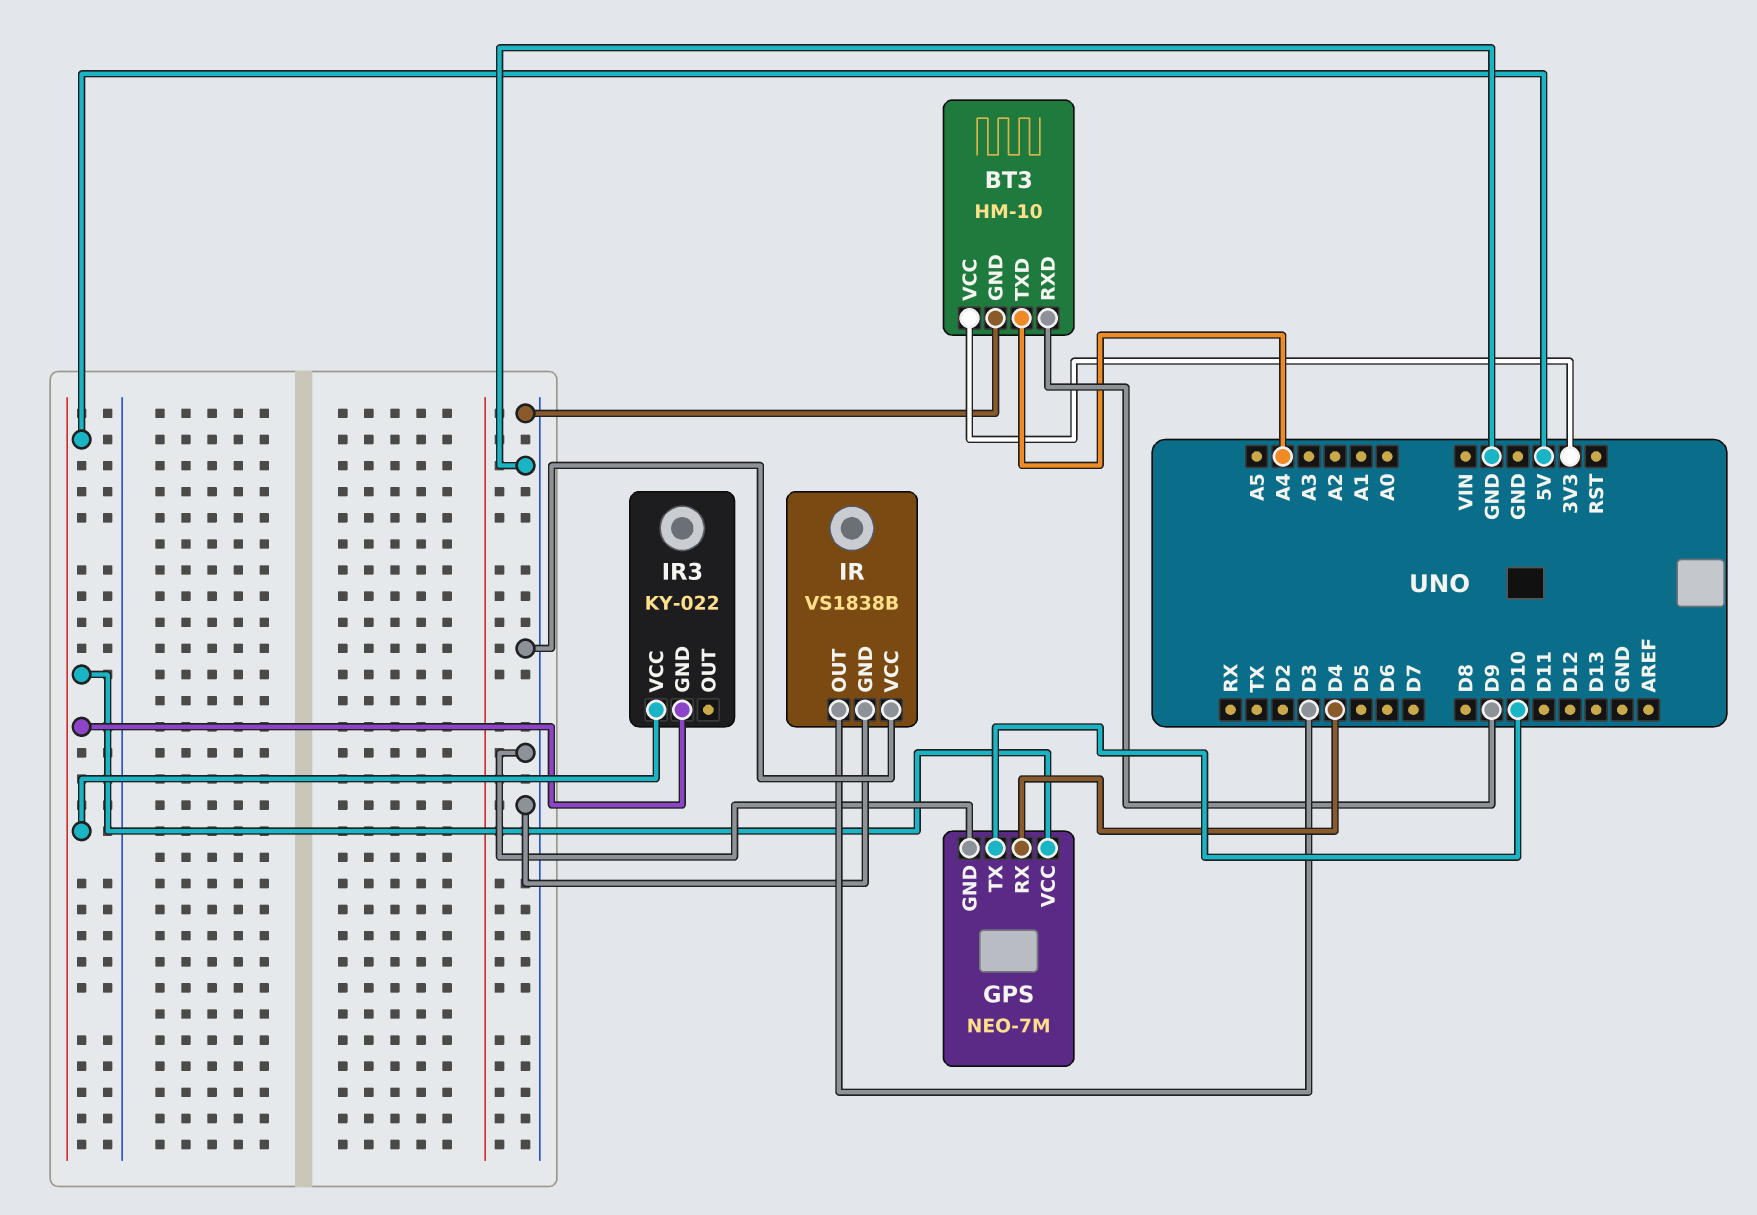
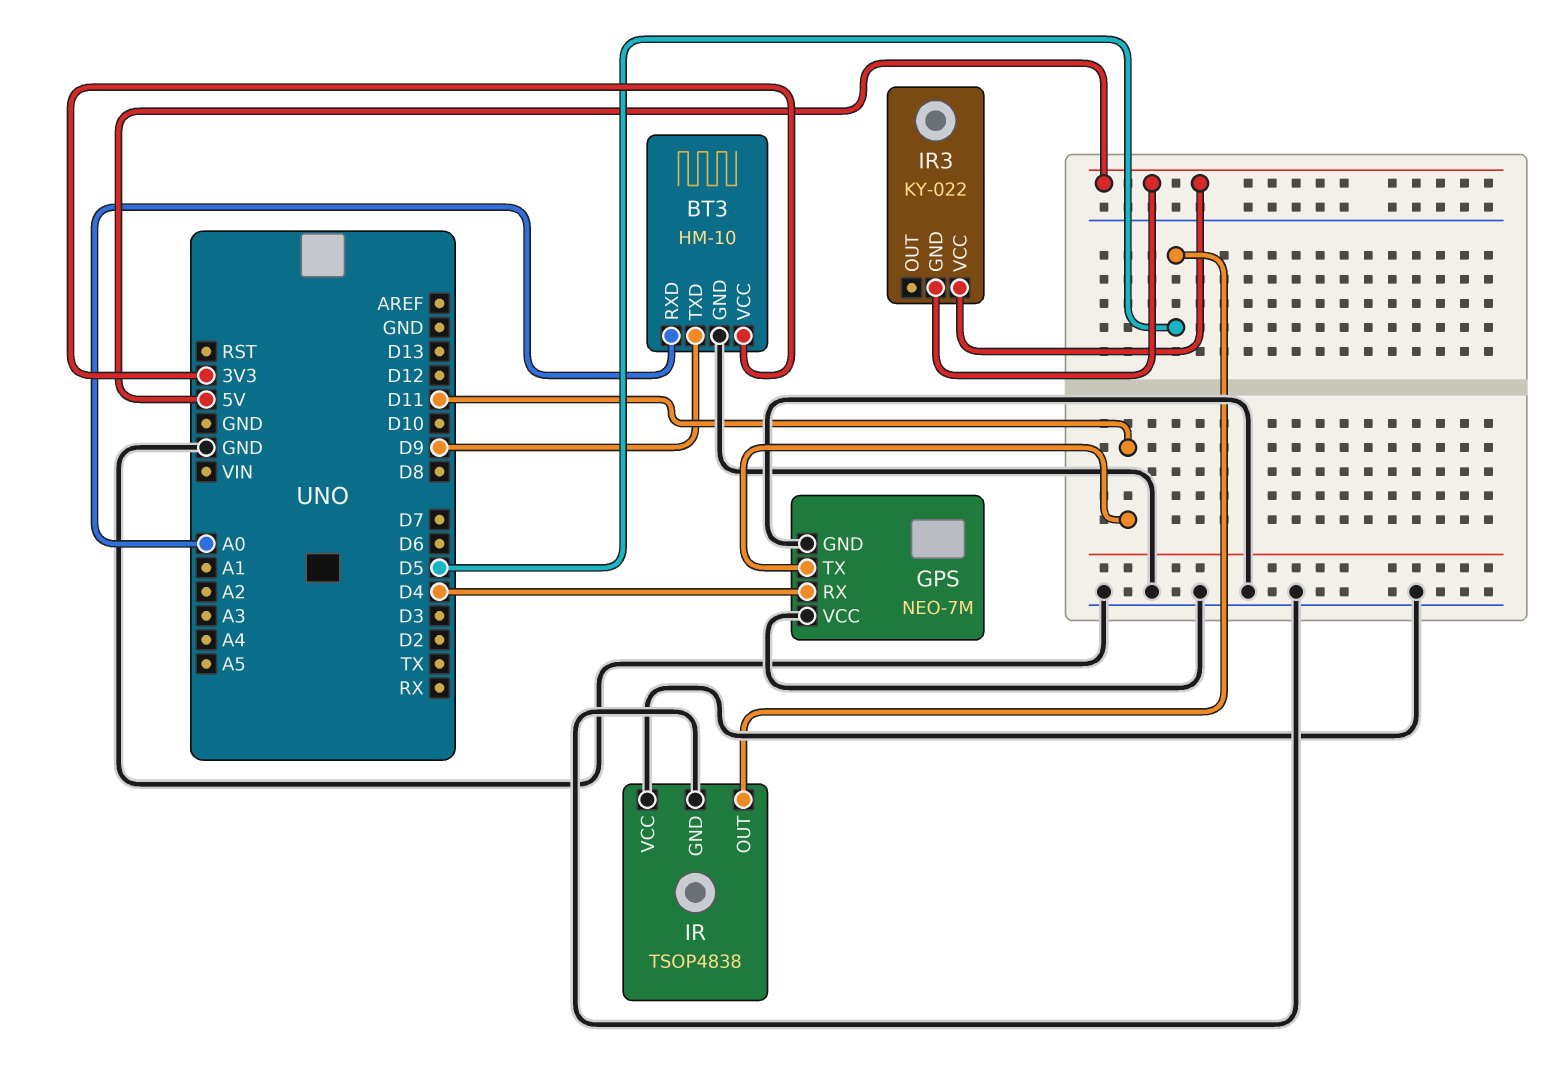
BT3 pin RXD: D9 -> A0
BT3 pin TXD: A4 -> D9
GPS pin TX: D10 -> D11
GPS pin VCC: 5V -> GND
IR: VS1838B -> TSOP4838
IR pin OUT: D3 -> D5

